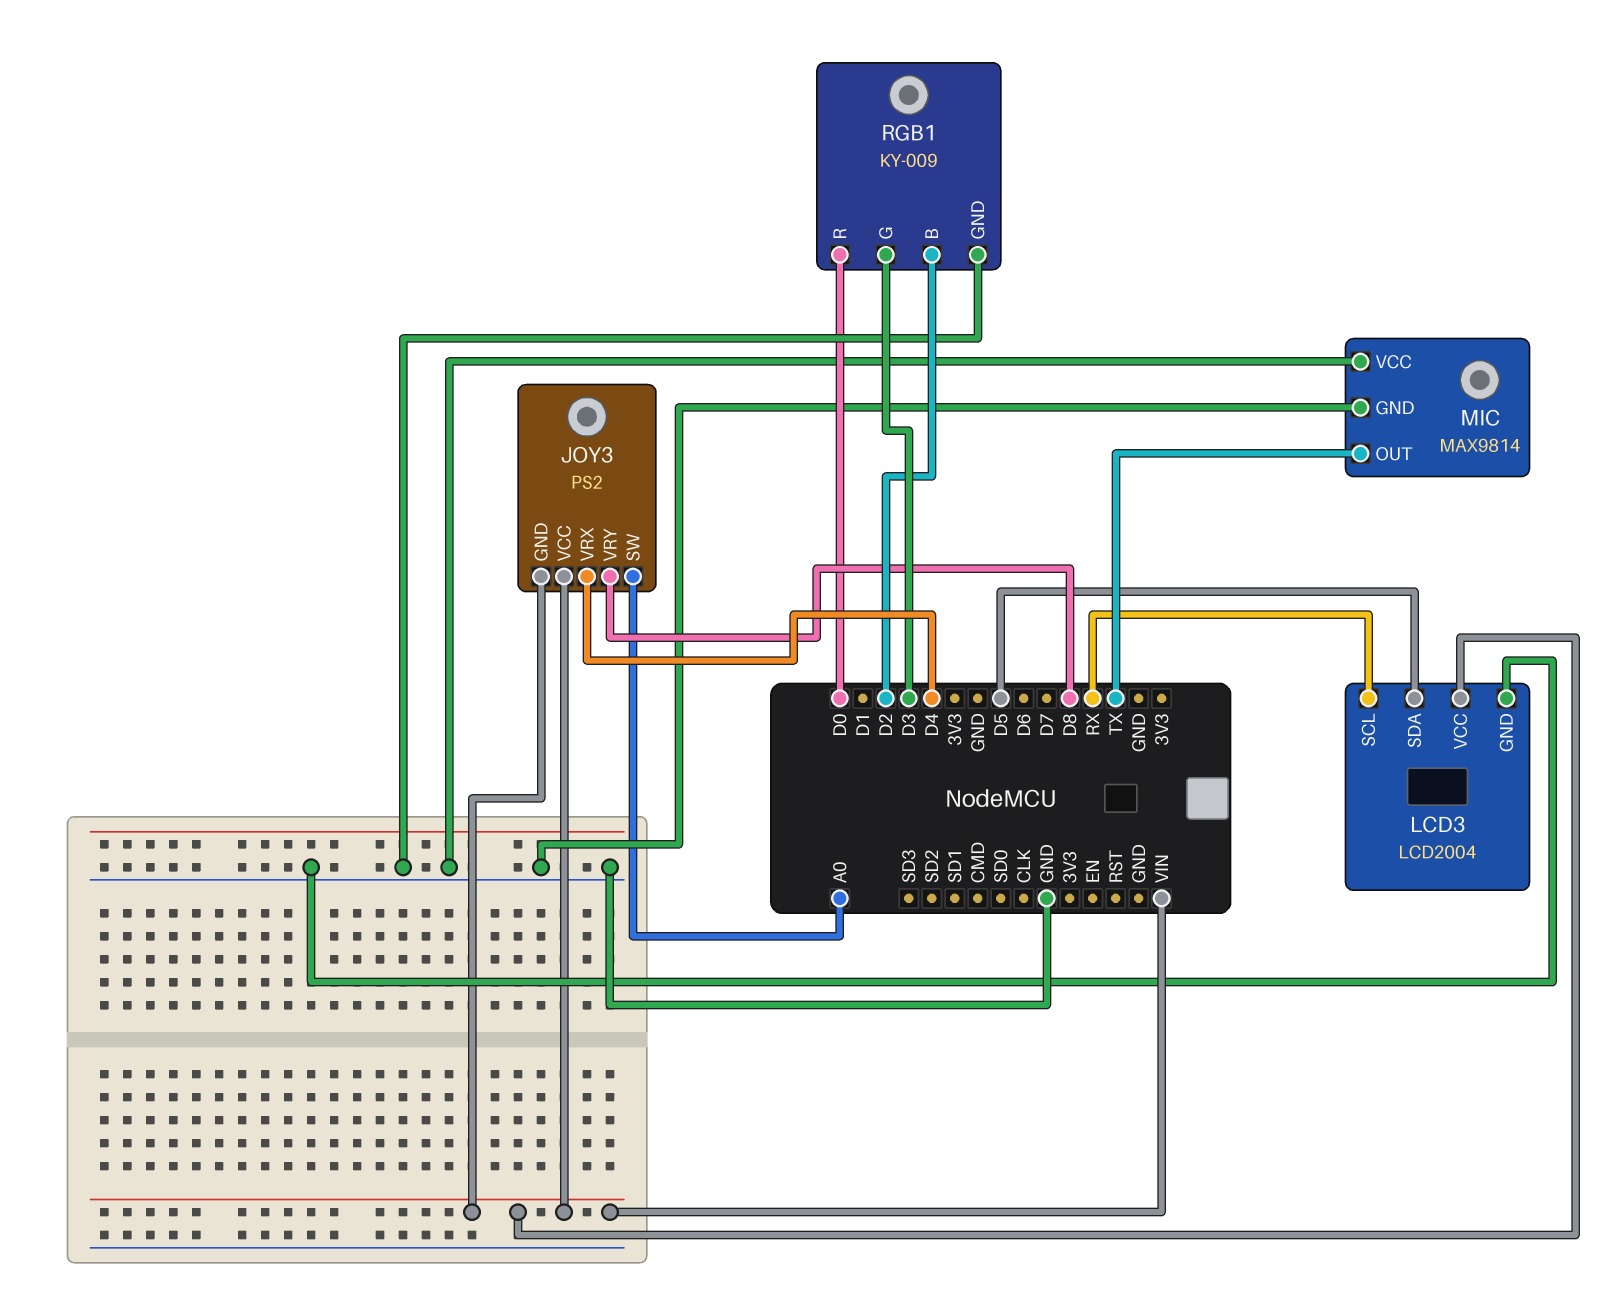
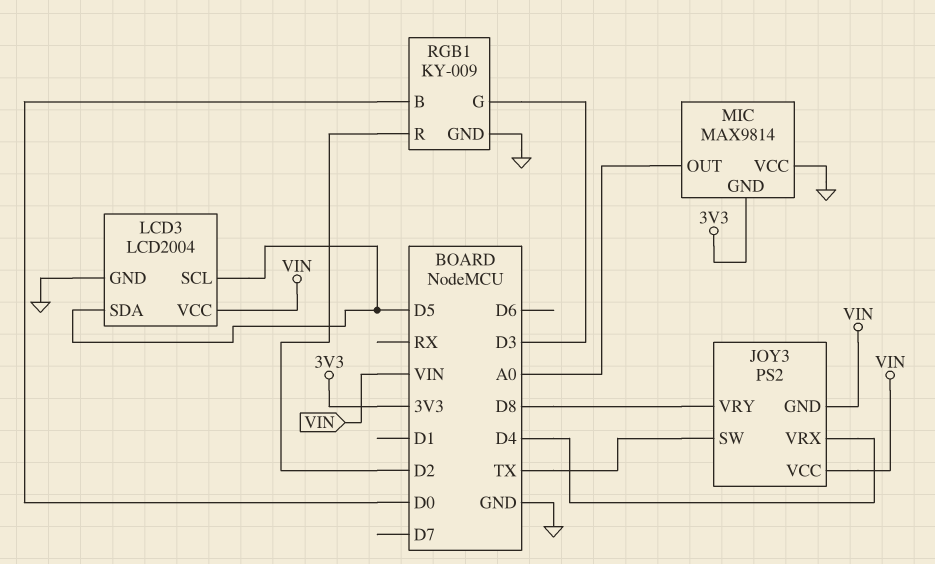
JOY3 pin SW: A0 -> TX
LCD3 pin SCL: RX -> D5
MIC pin GND: GND -> 3V3
MIC pin OUT: TX -> A0
RGB1 pin B: D2 -> D0
RGB1 pin R: D0 -> D2

